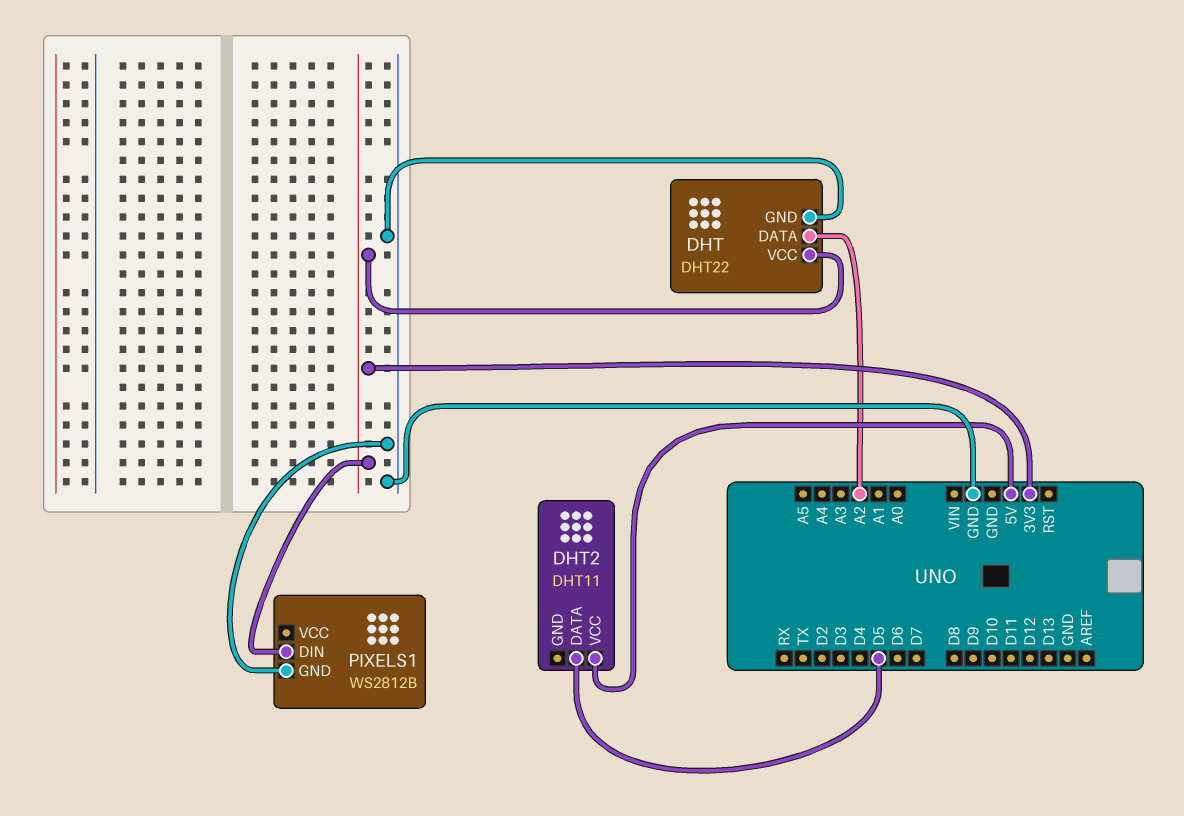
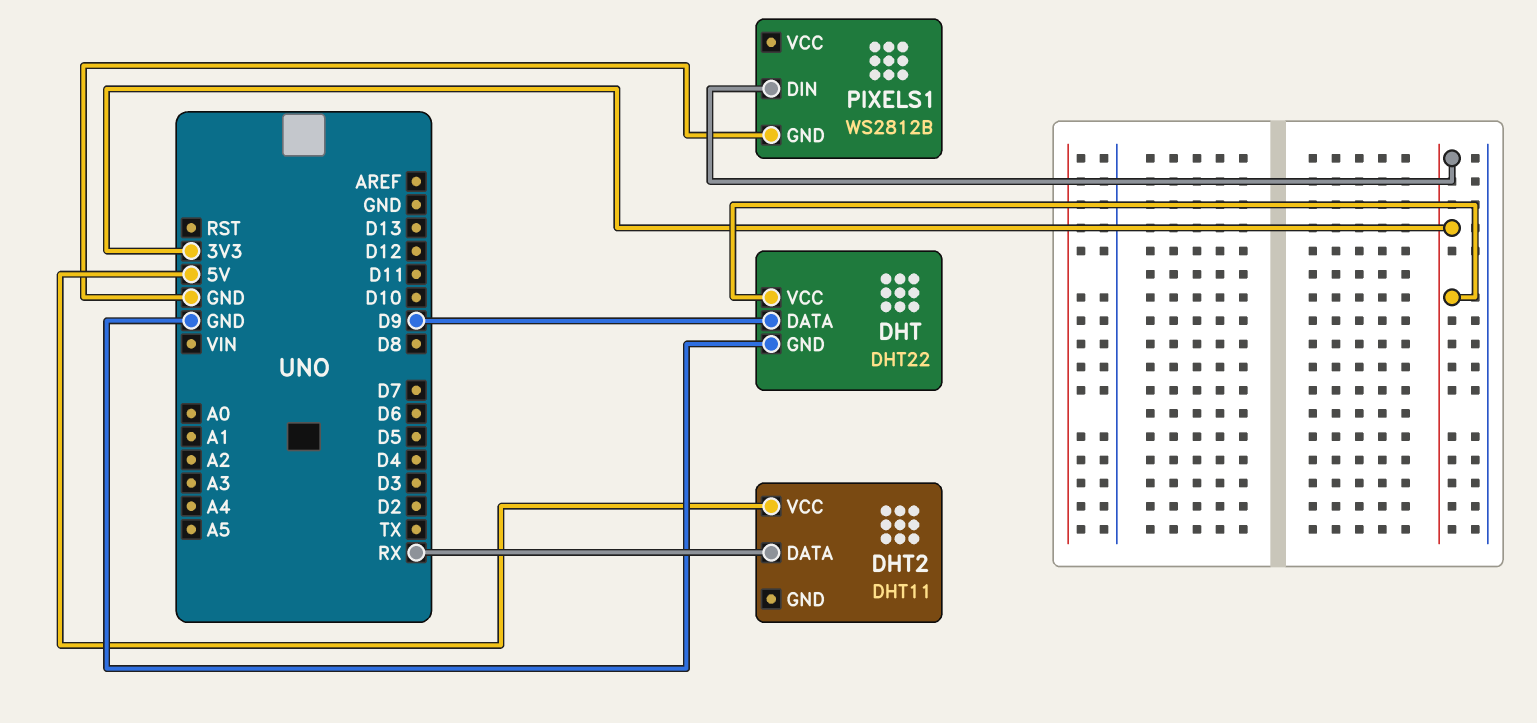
DHT pin DATA: A2 -> D9
DHT2 pin DATA: D5 -> RX

